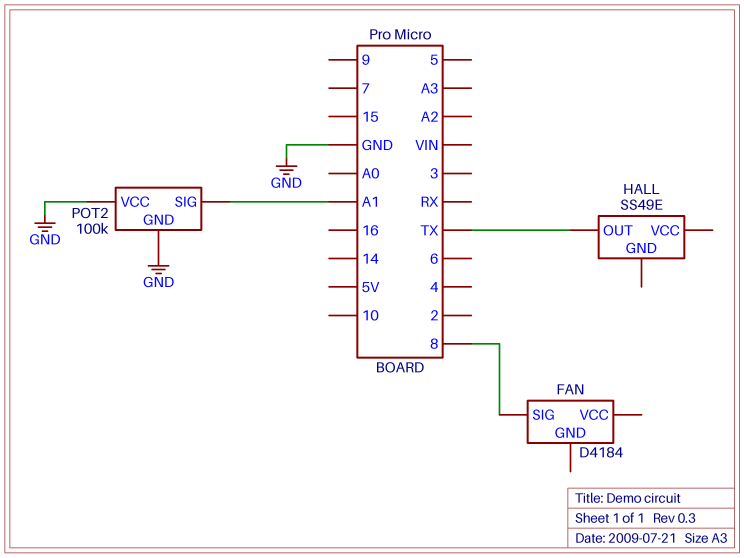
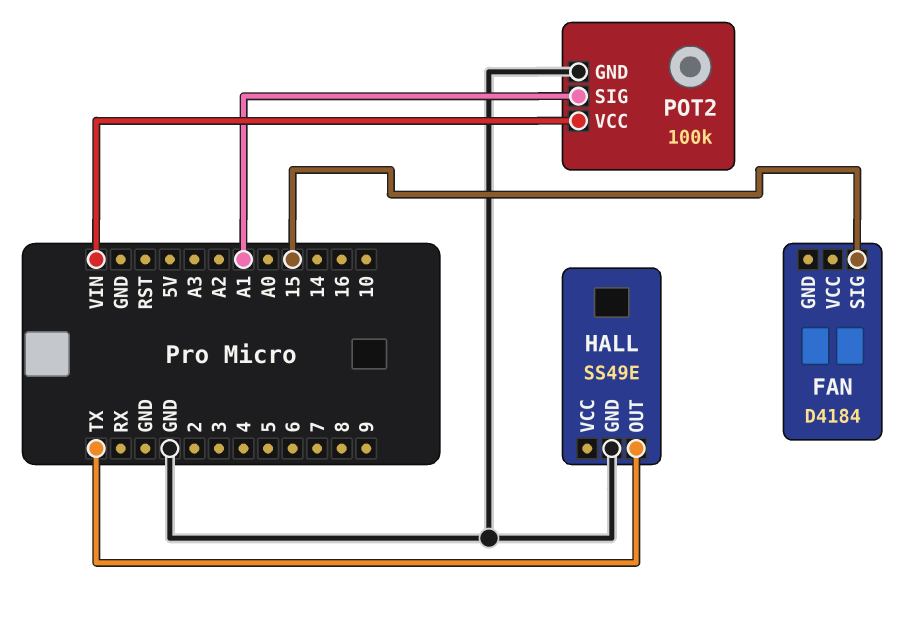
FAN pin SIG: 8 -> 15
HALL pin GND: none -> GND
POT2 pin VCC: GND -> VIN

